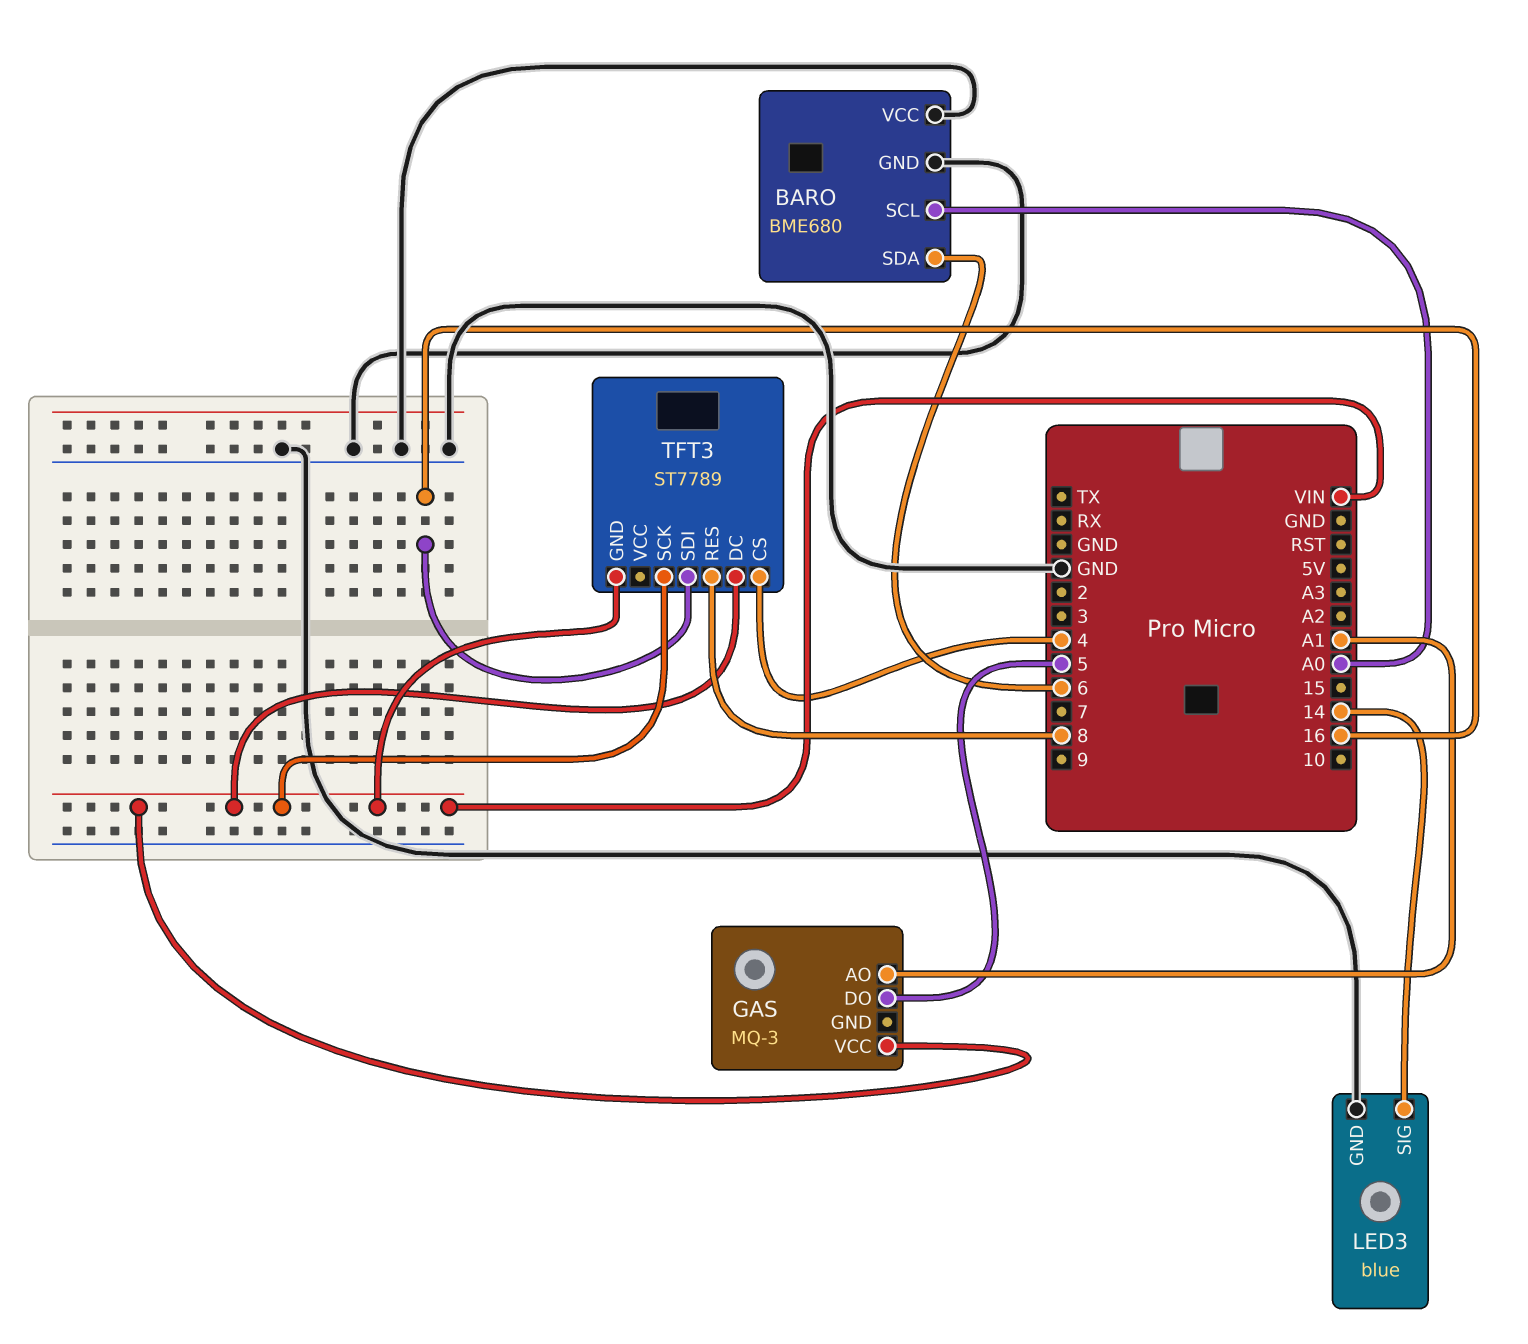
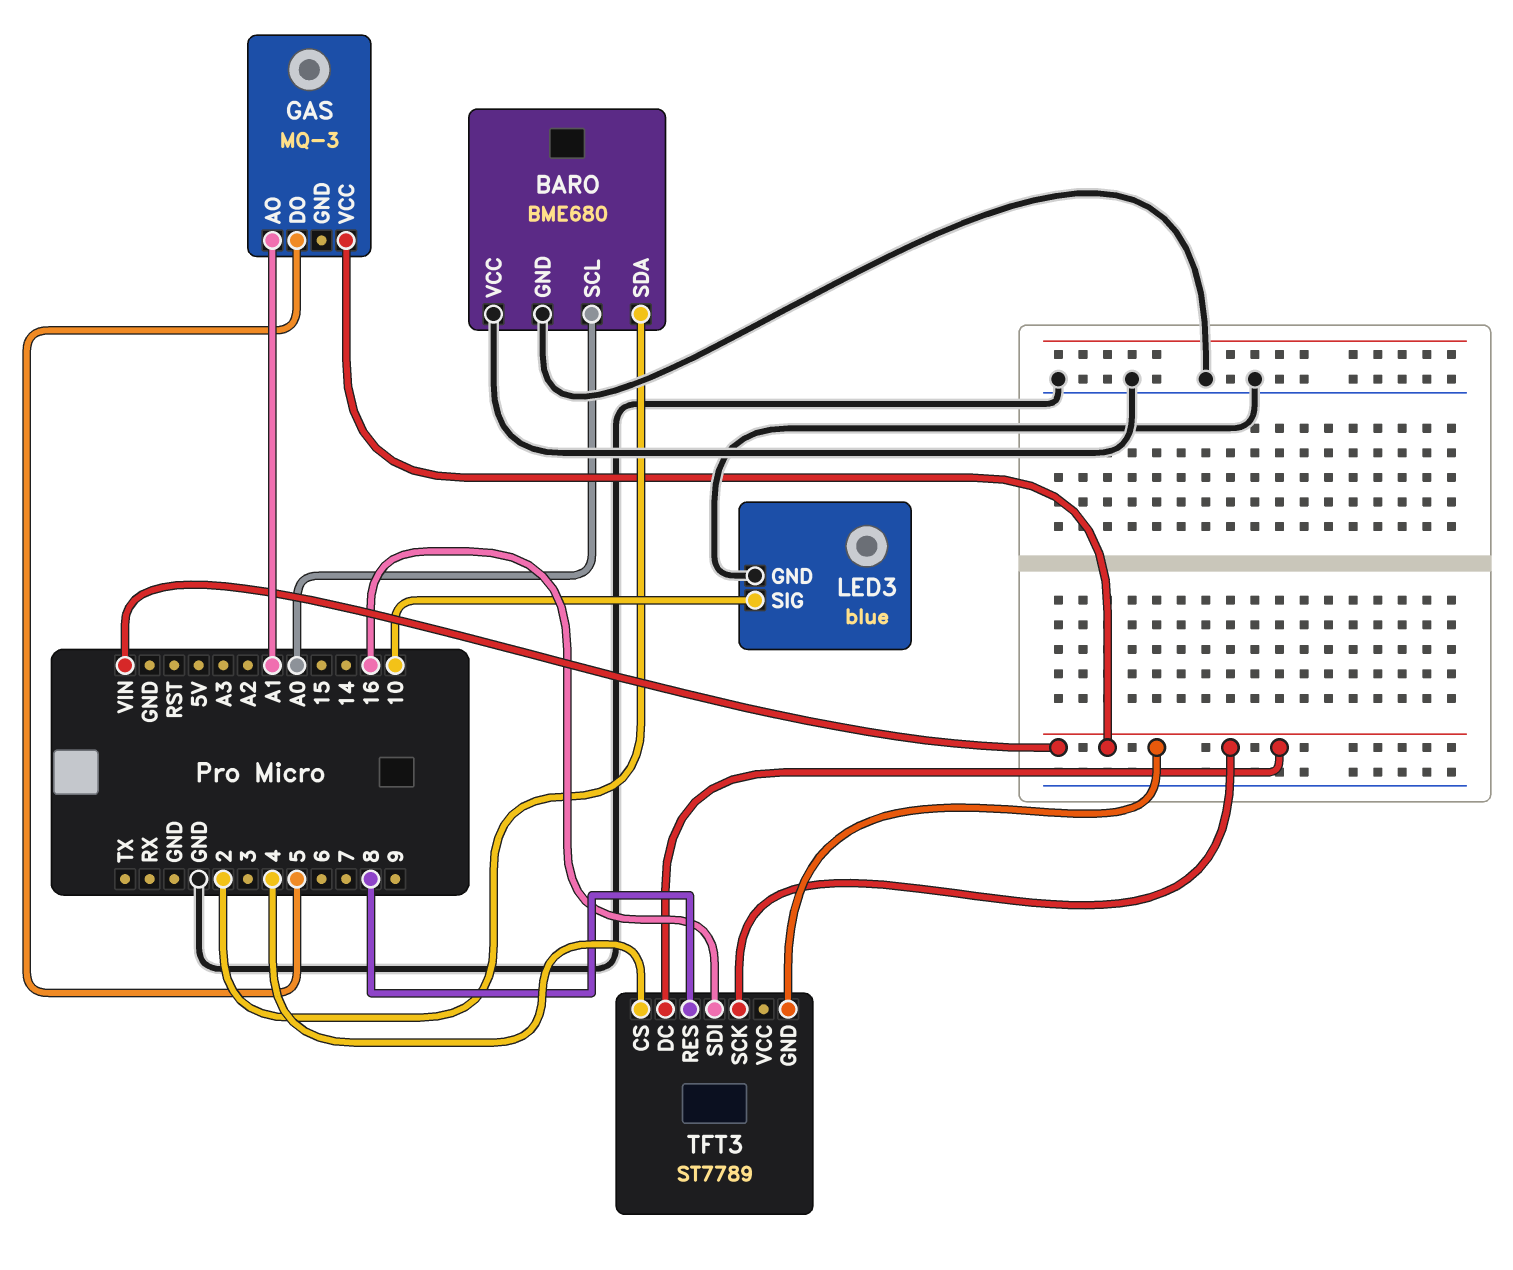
BARO pin SDA: 6 -> 2
LED3 pin SIG: 14 -> 10

